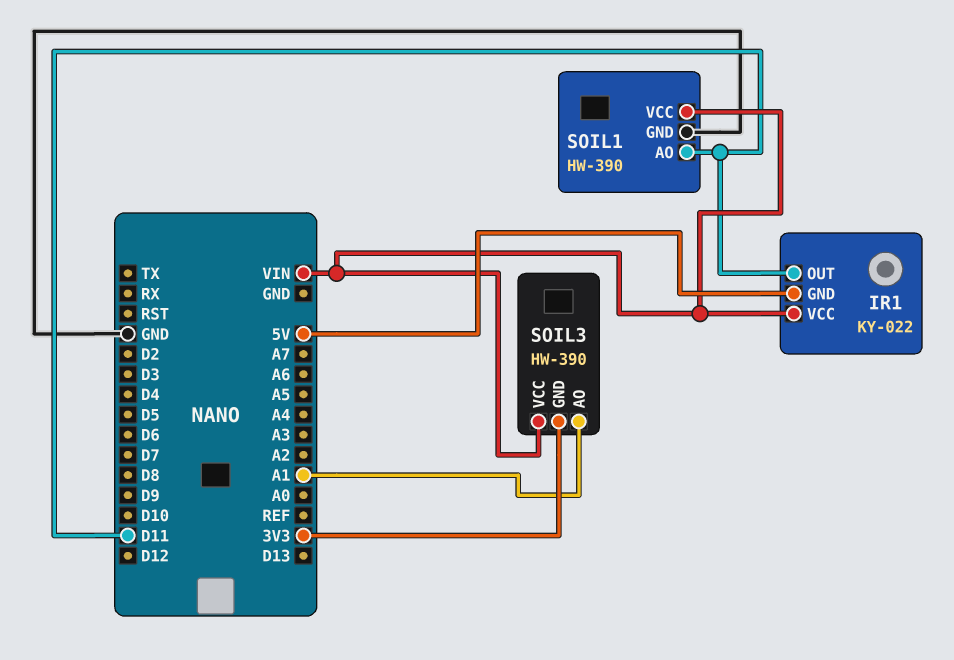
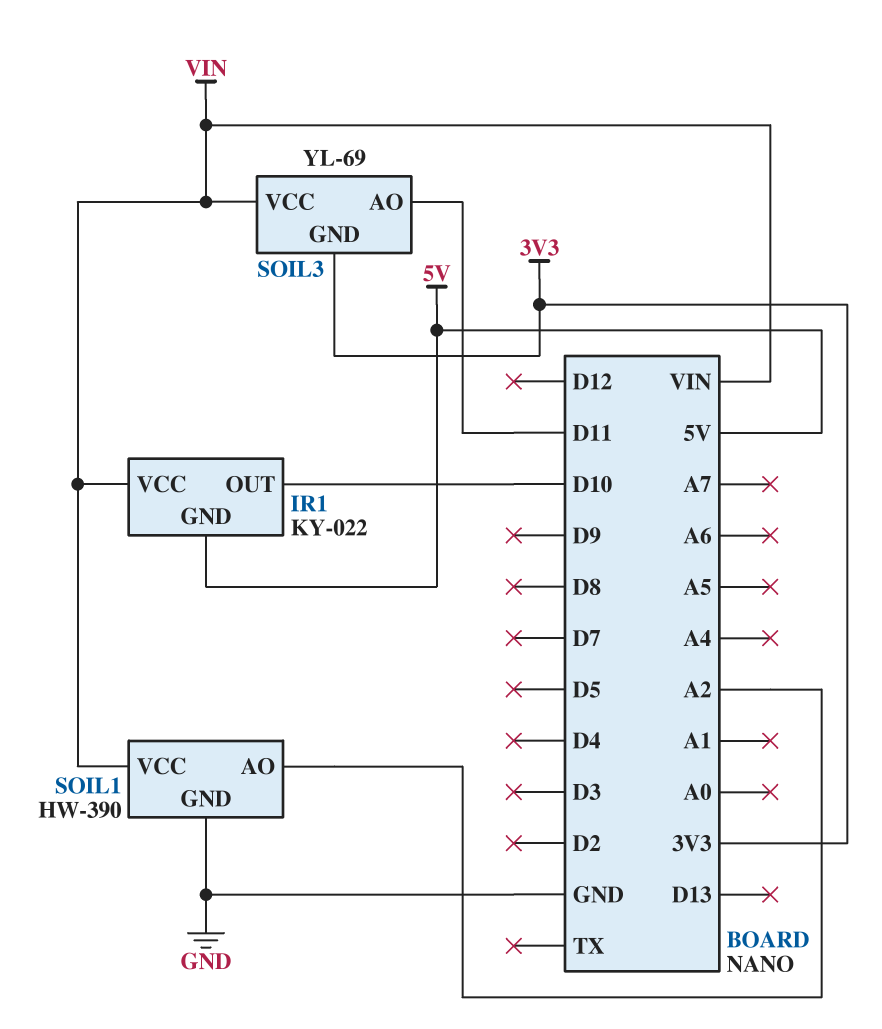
IR1 pin OUT: D11 -> D10
SOIL1 pin AO: D11 -> A2
SOIL3: HW-390 -> YL-69
SOIL3 pin AO: A1 -> D11

